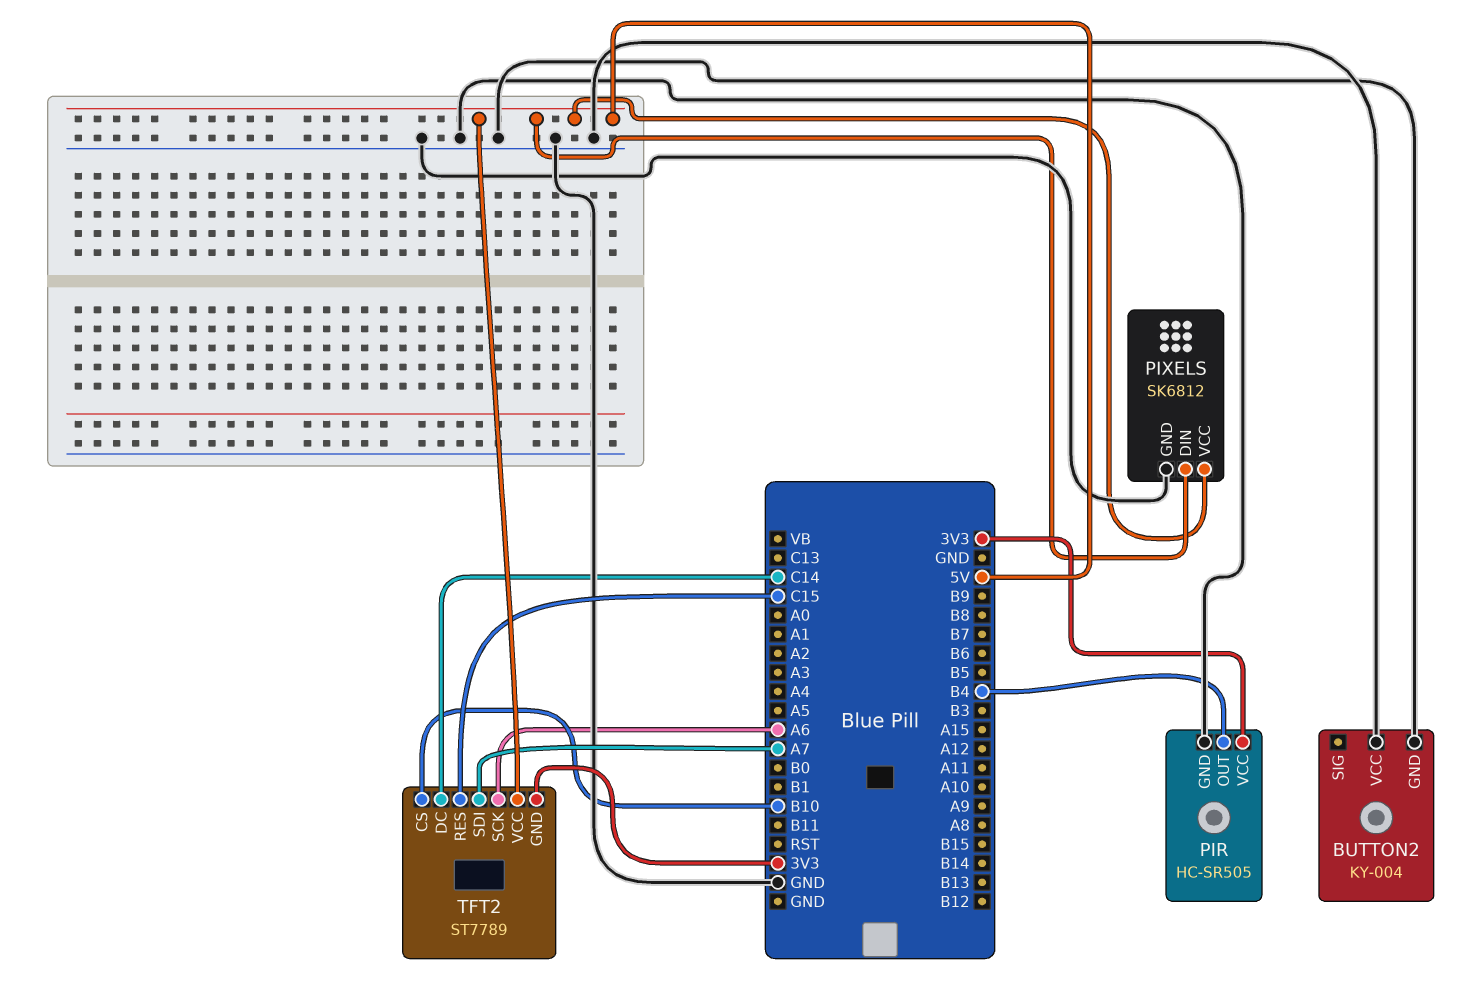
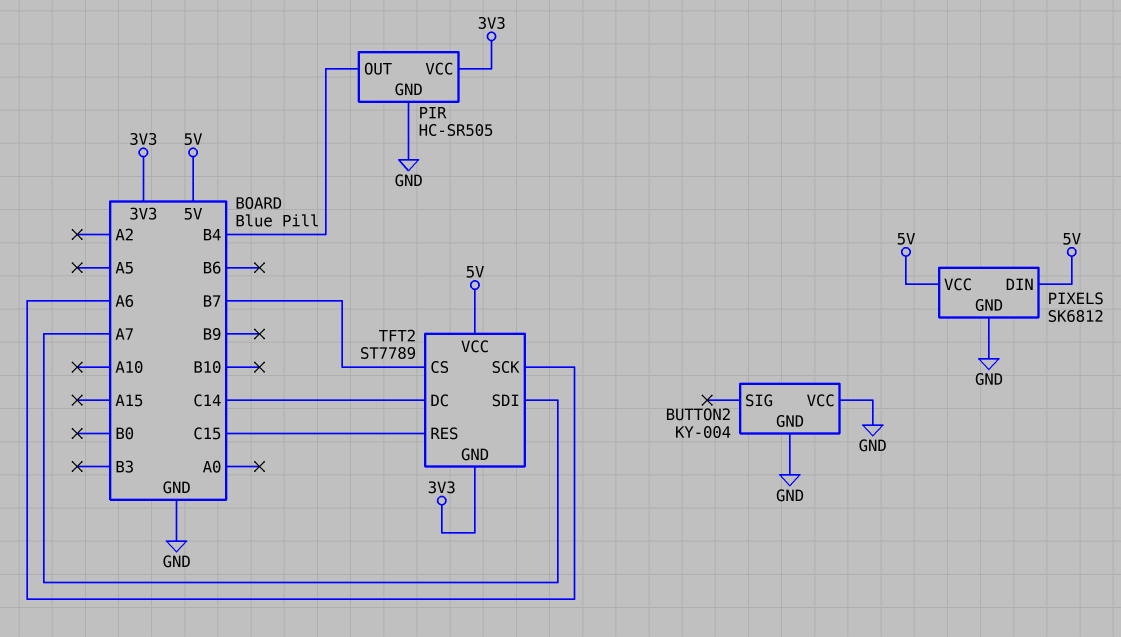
TFT2 pin CS: B10 -> B7

